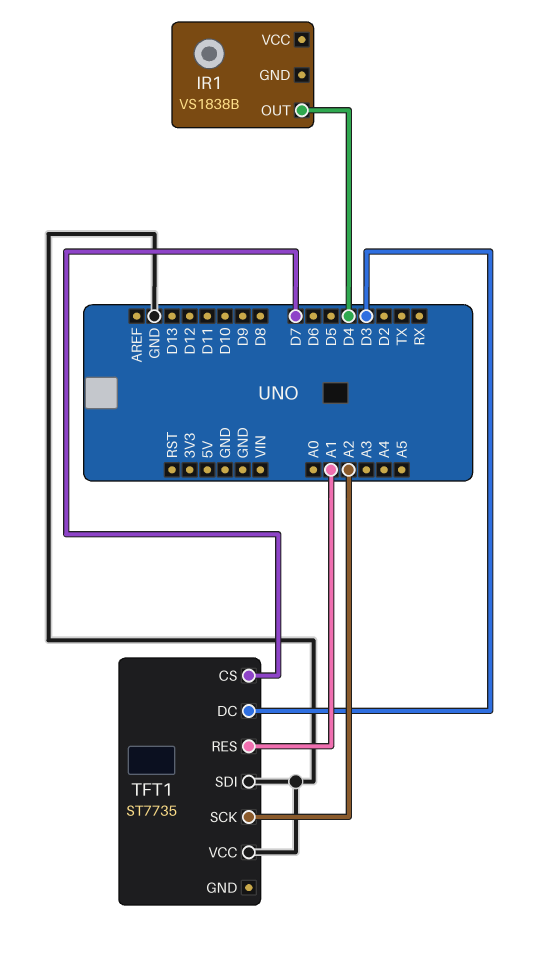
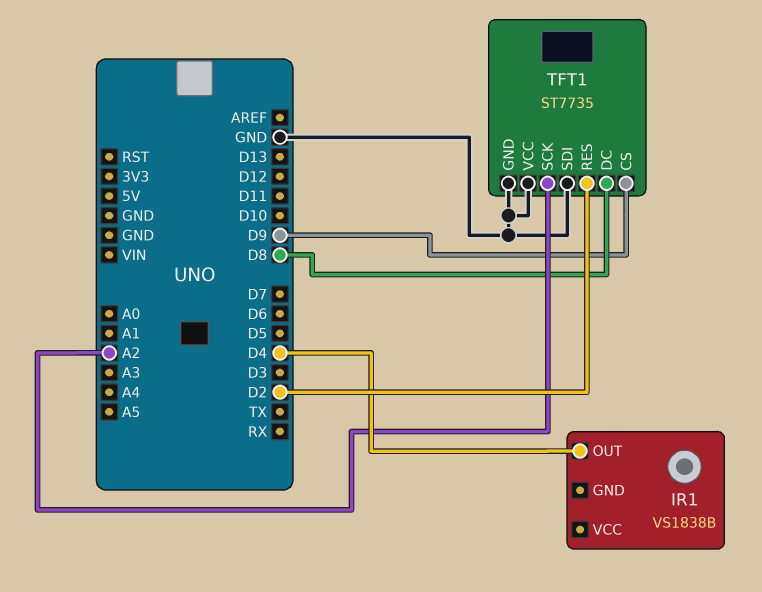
TFT1 pin CS: D7 -> D9
TFT1 pin DC: D3 -> D8
TFT1 pin GND: none -> GND
TFT1 pin RES: A1 -> D2

